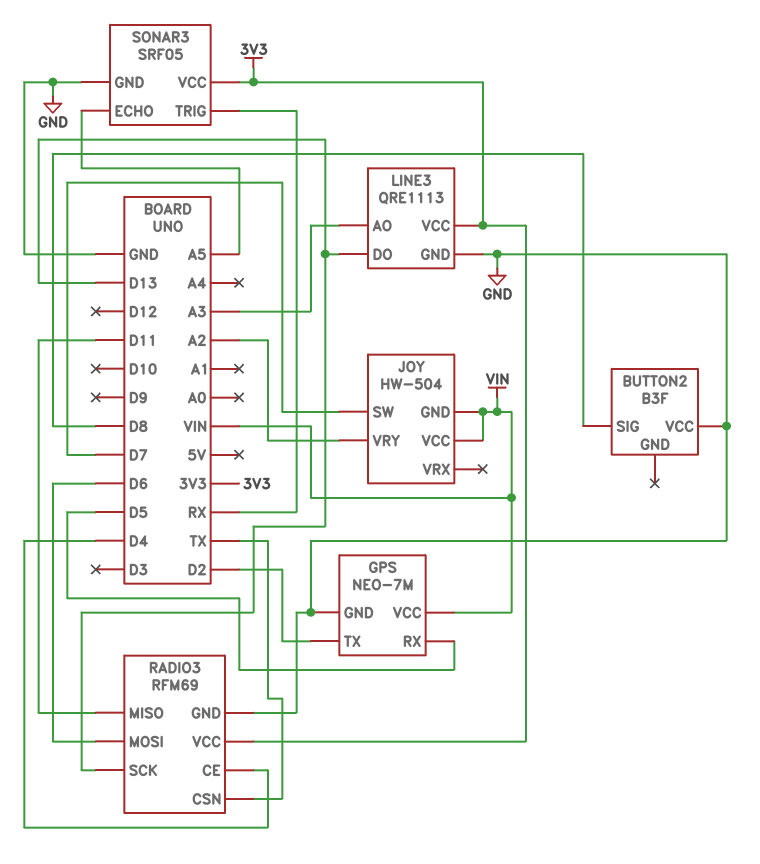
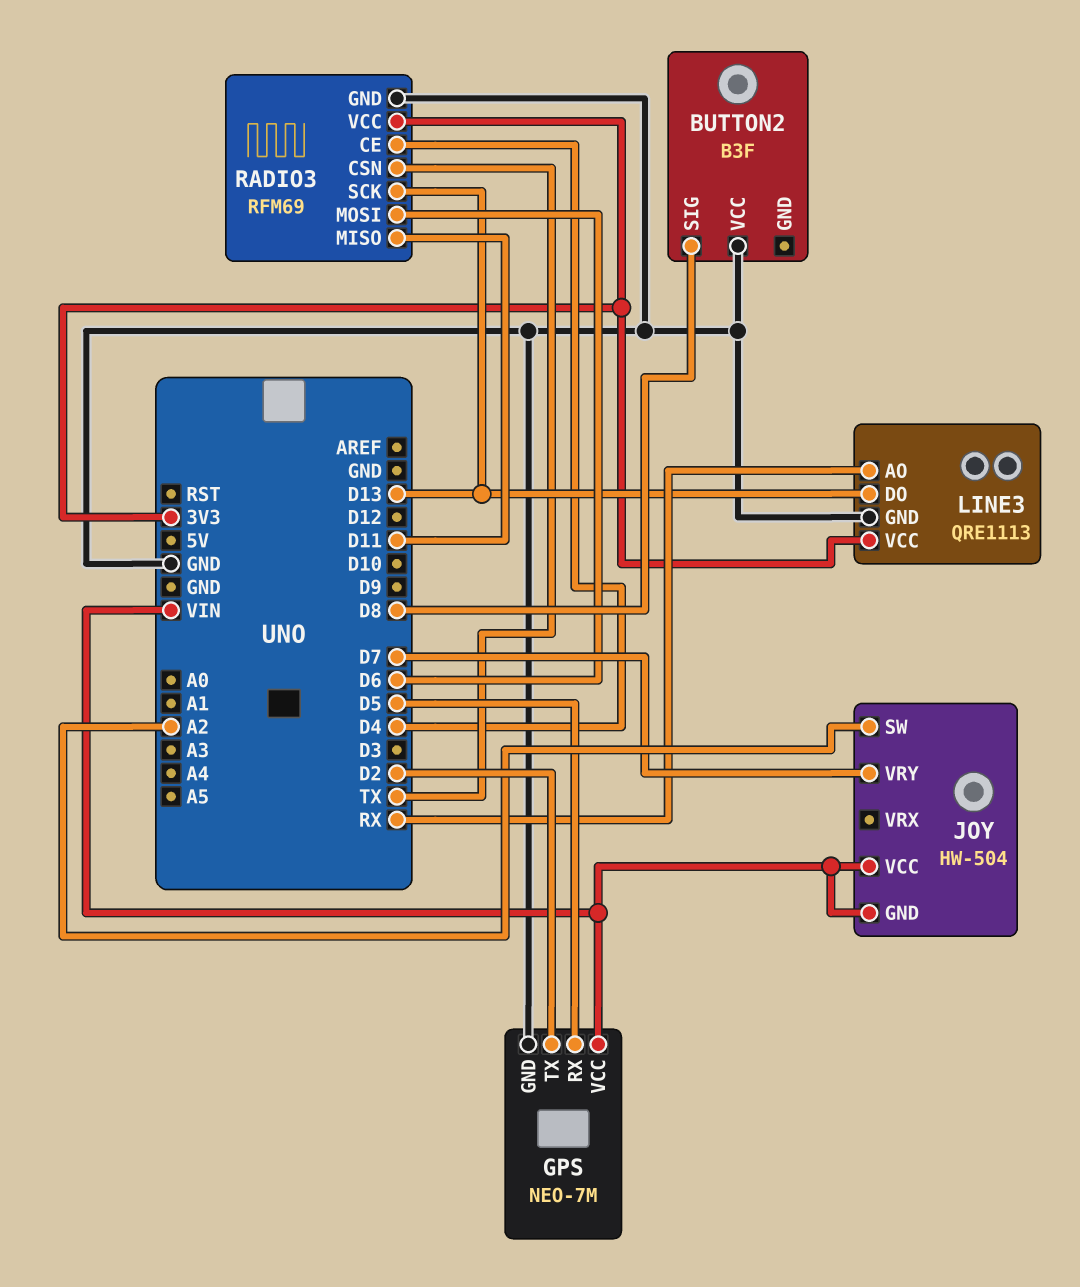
JOY pin SW: D7 -> A2
JOY pin VRY: A2 -> D7
LINE3 pin AO: A3 -> RX
SONAR3: SRF05 -> none
SONAR3 pin ECHO: A5 -> none
SONAR3 pin GND: GND -> none
SONAR3 pin TRIG: RX -> none
SONAR3 pin VCC: 3V3 -> none

